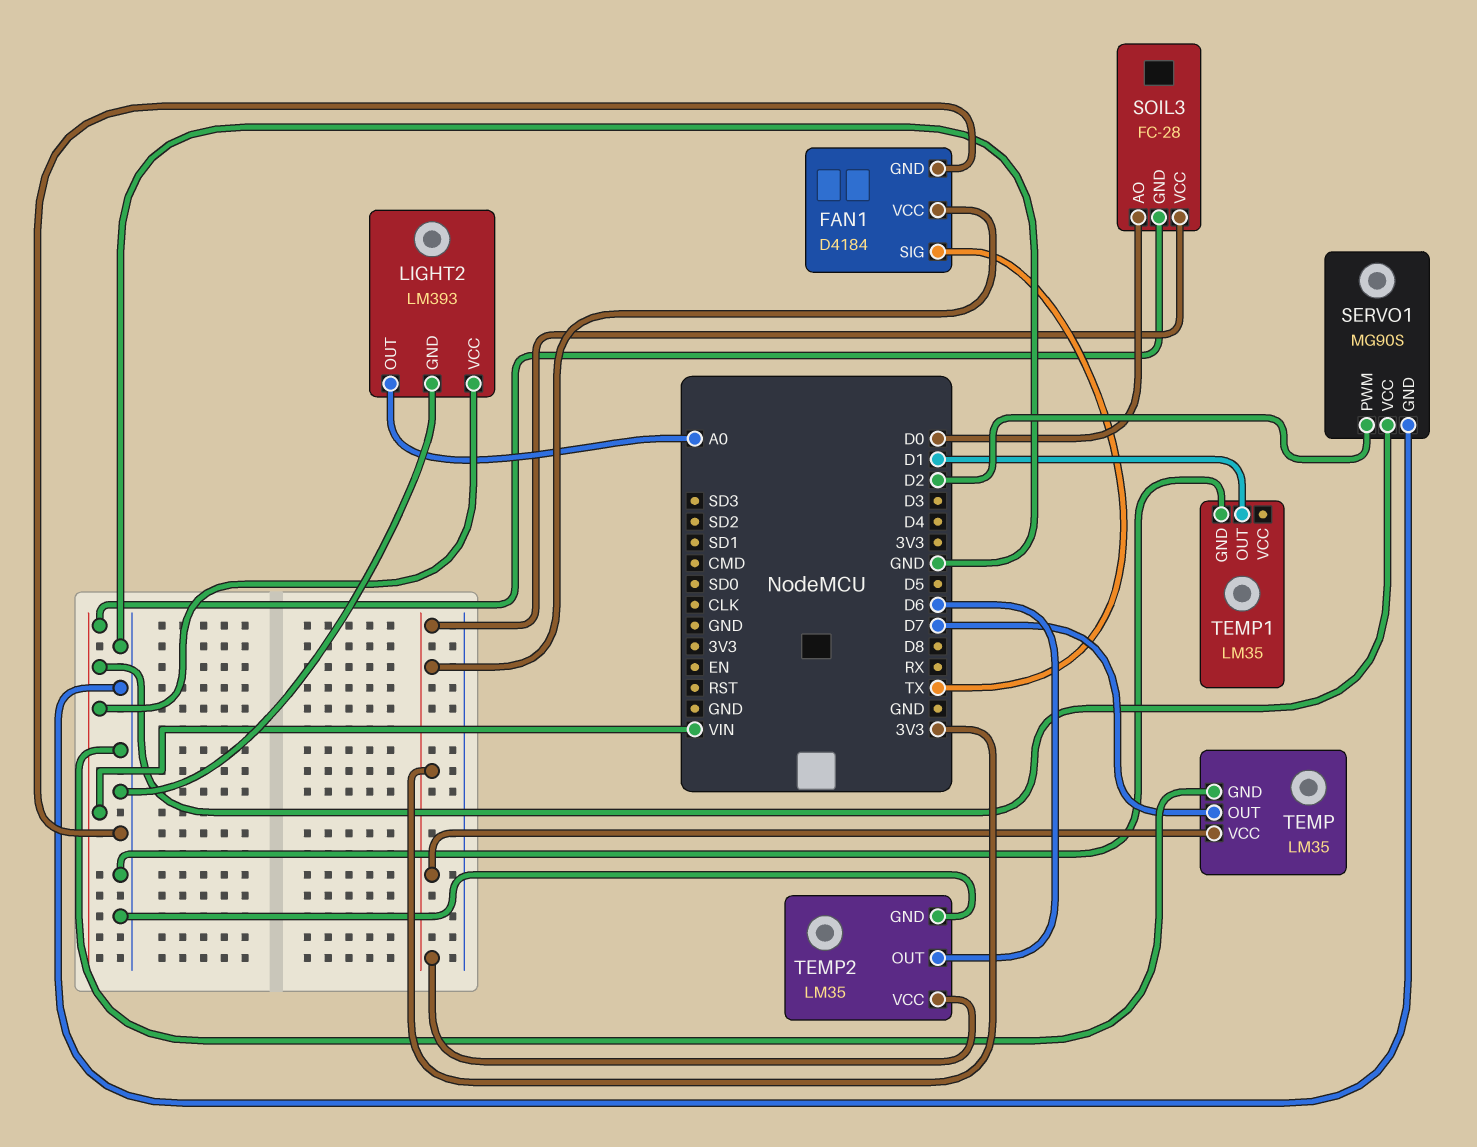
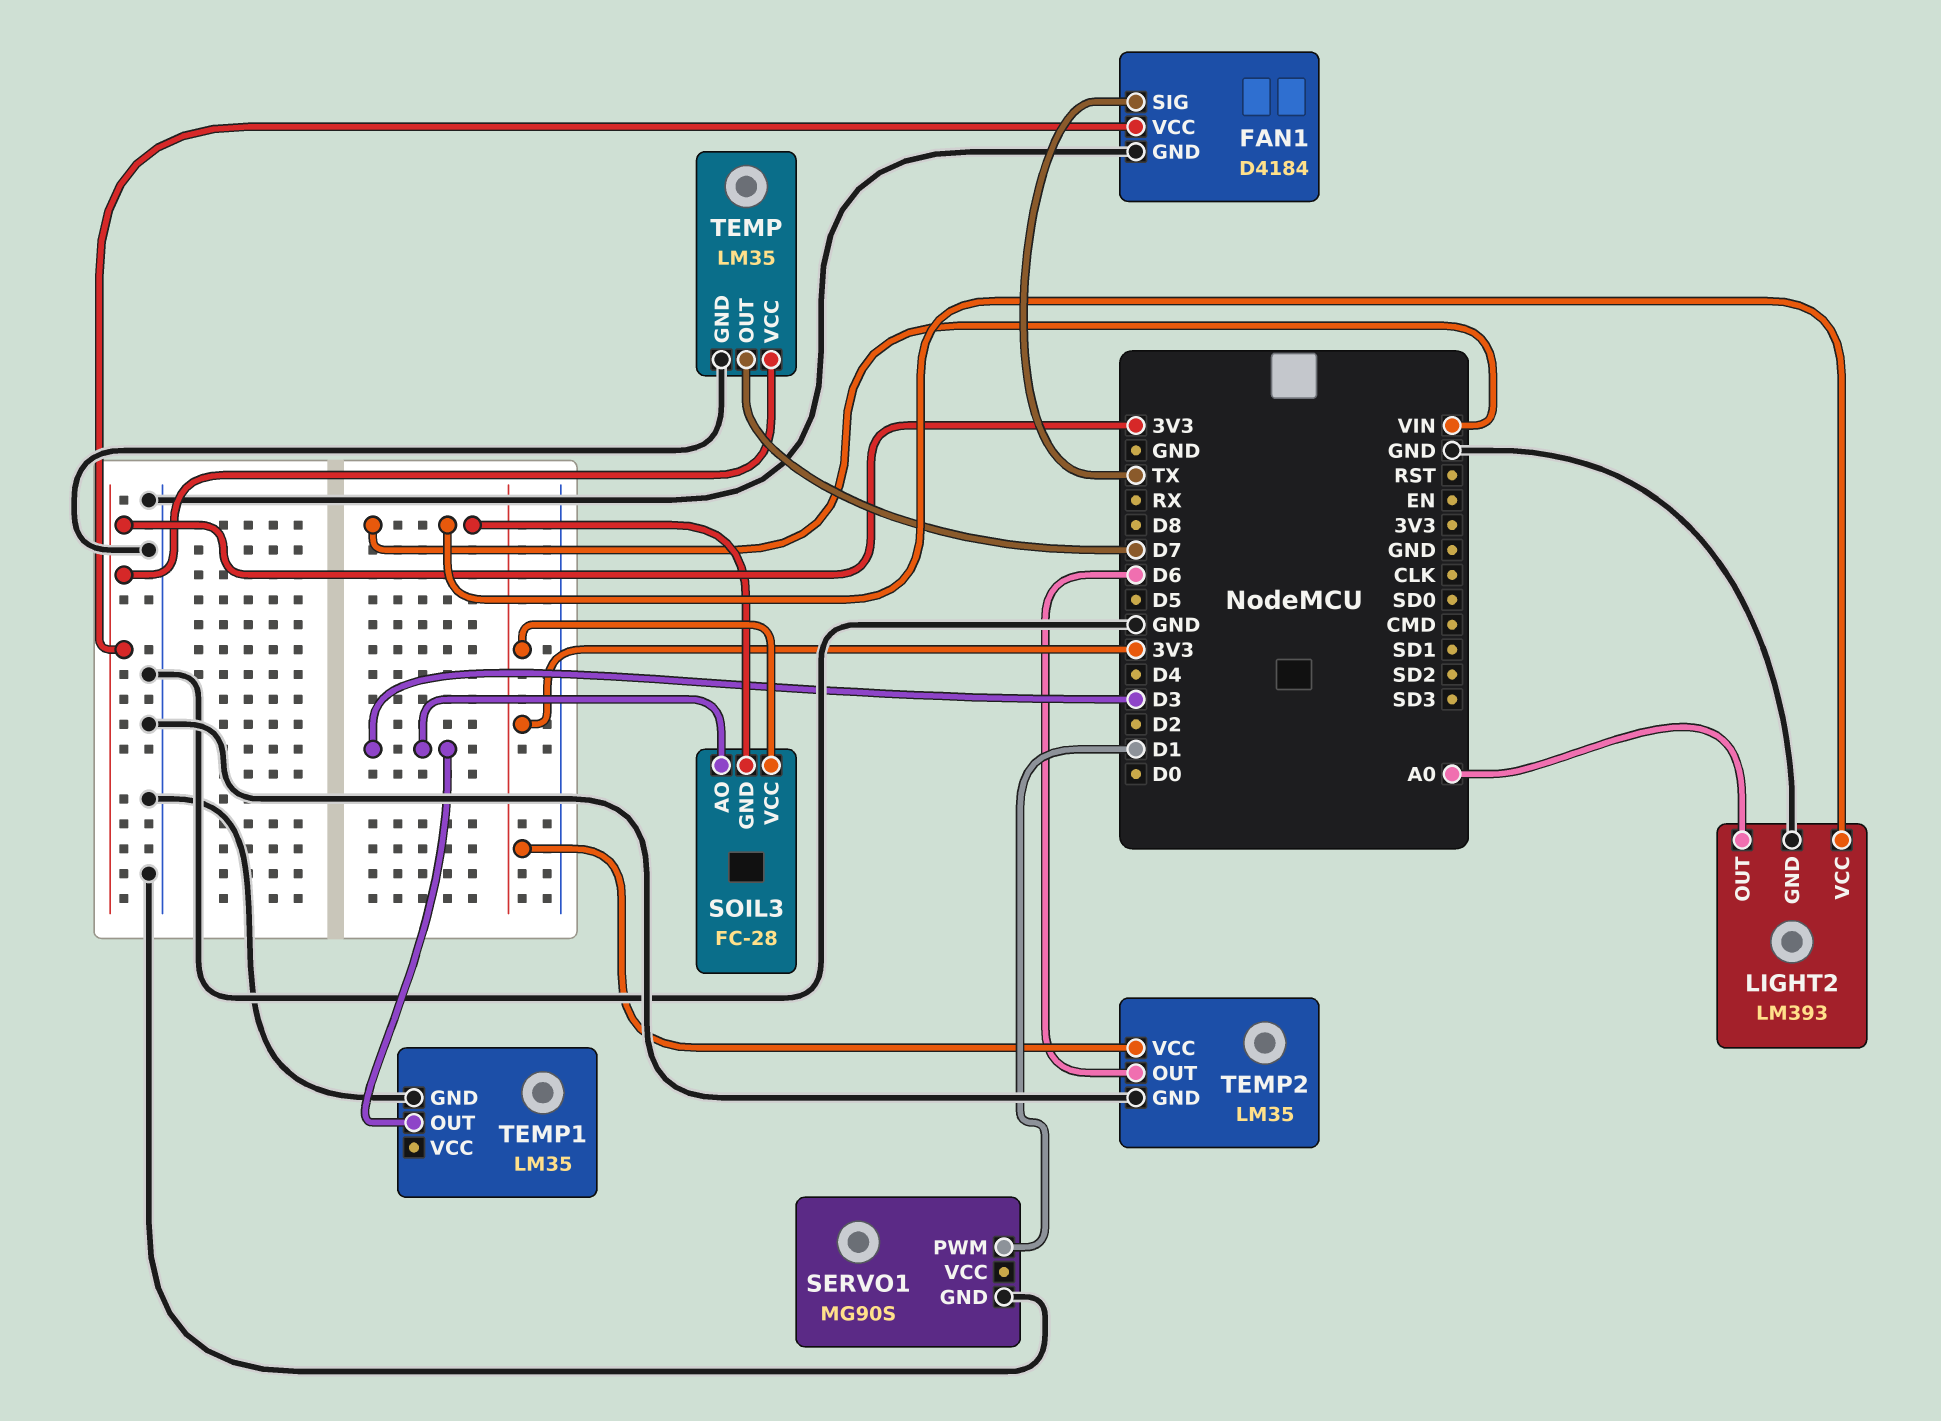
SERVO1 pin PWM: D2 -> D1
SERVO1 pin VCC: VIN -> none
SOIL3 pin AO: D0 -> D3
TEMP1 pin OUT: D1 -> D3

